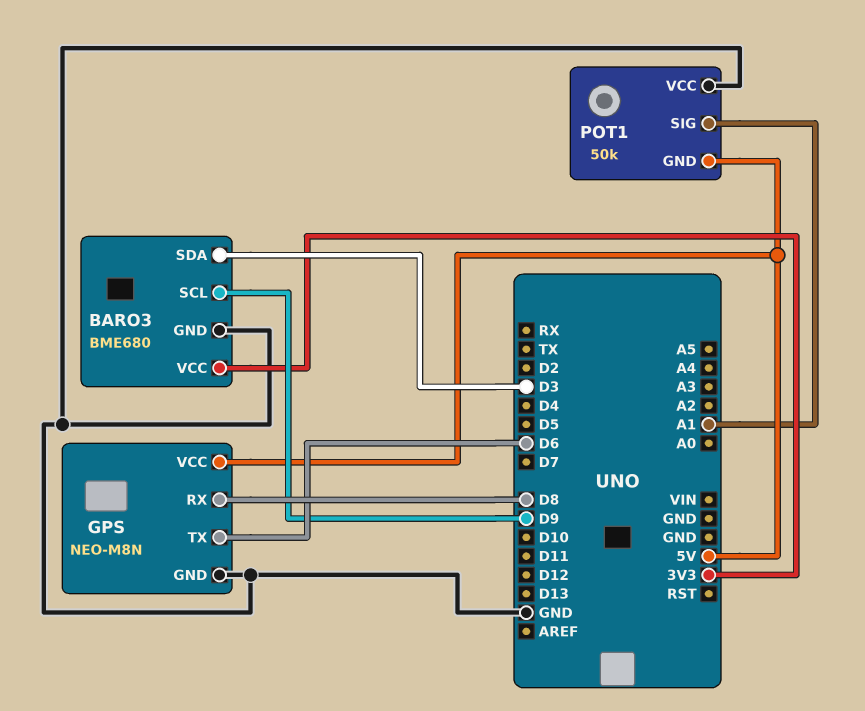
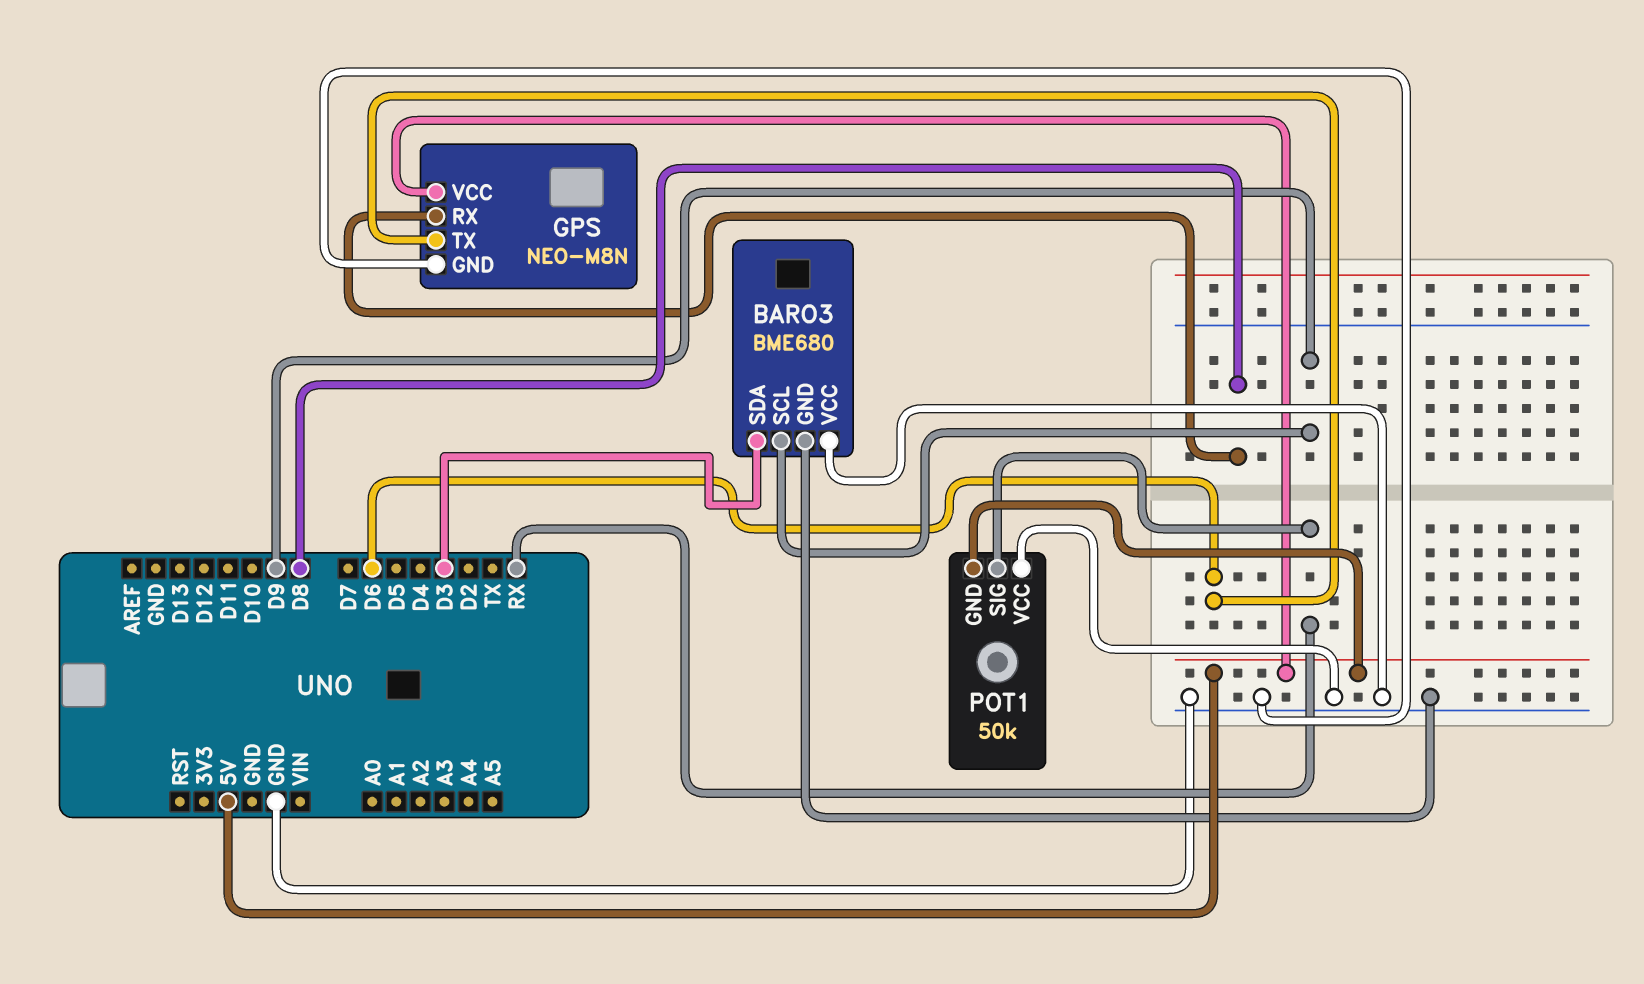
BARO3 pin VCC: 3V3 -> GND
POT1 pin SIG: A1 -> RX

